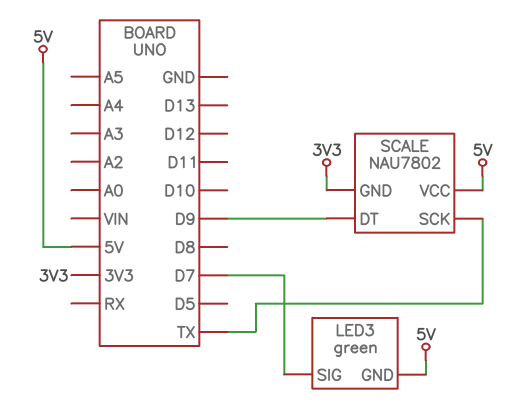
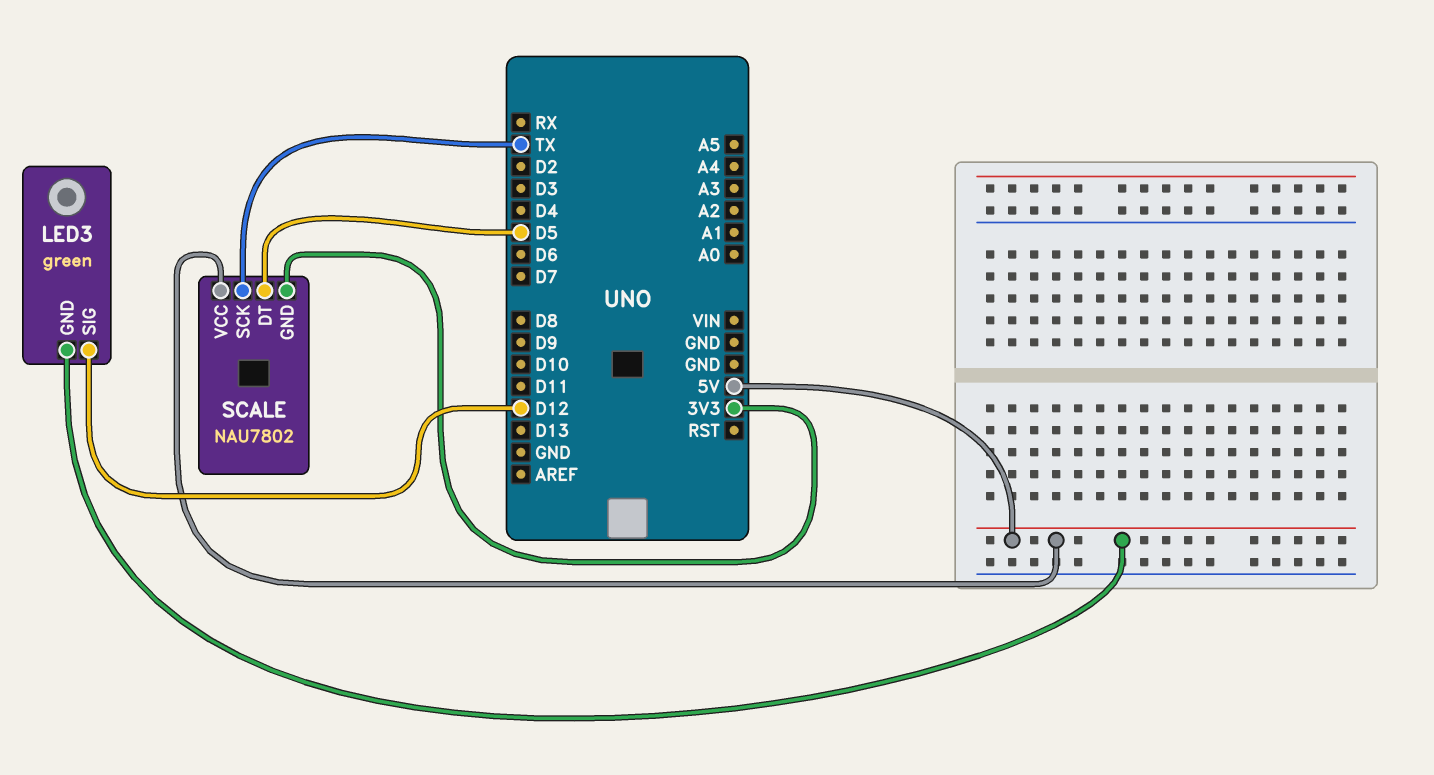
LED3 pin SIG: D7 -> D12
SCALE pin DT: D9 -> D5

